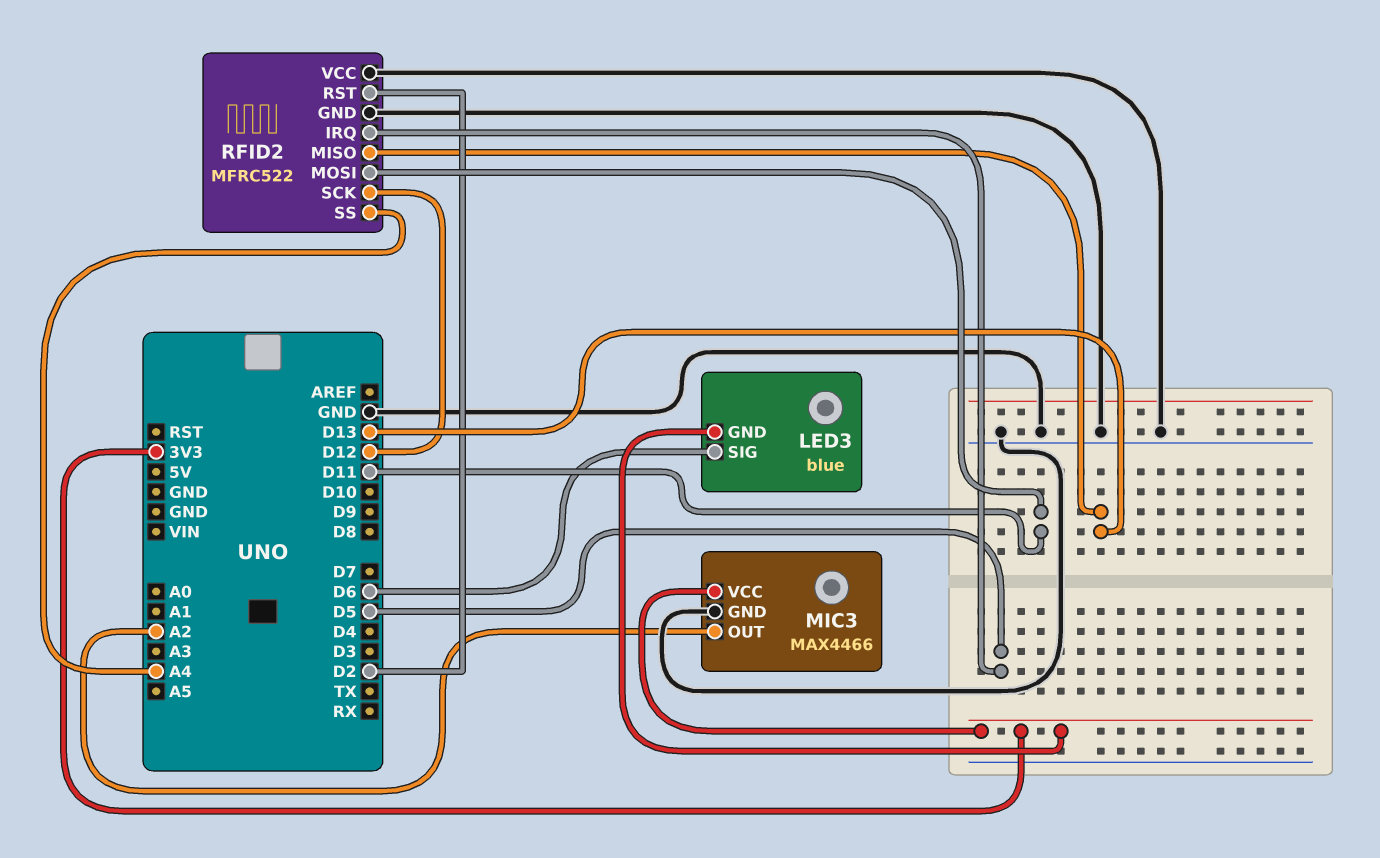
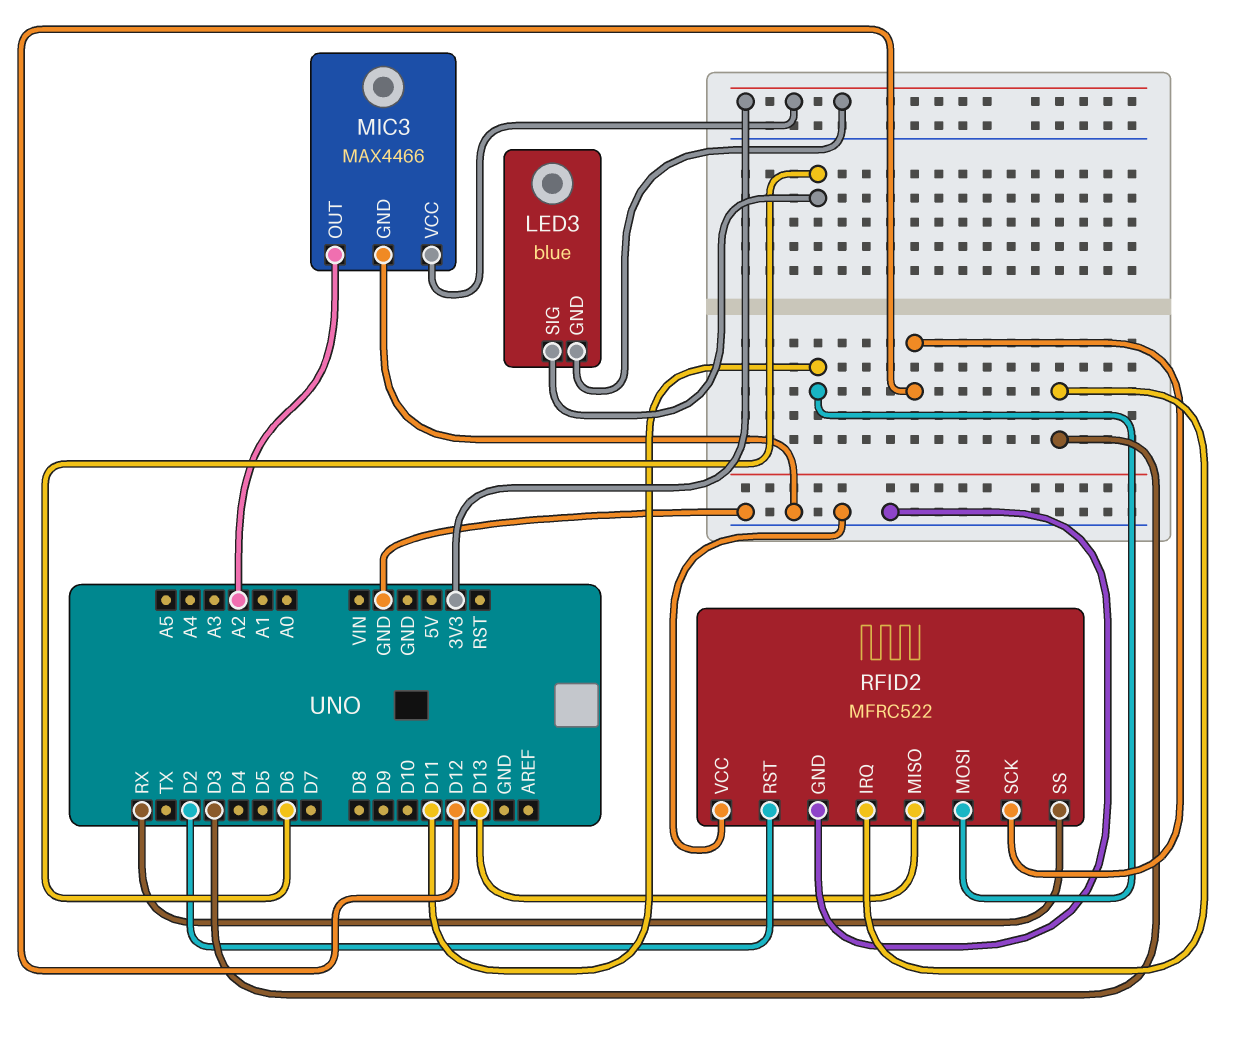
RFID2 pin IRQ: D5 -> D3
RFID2 pin SS: A4 -> RX

